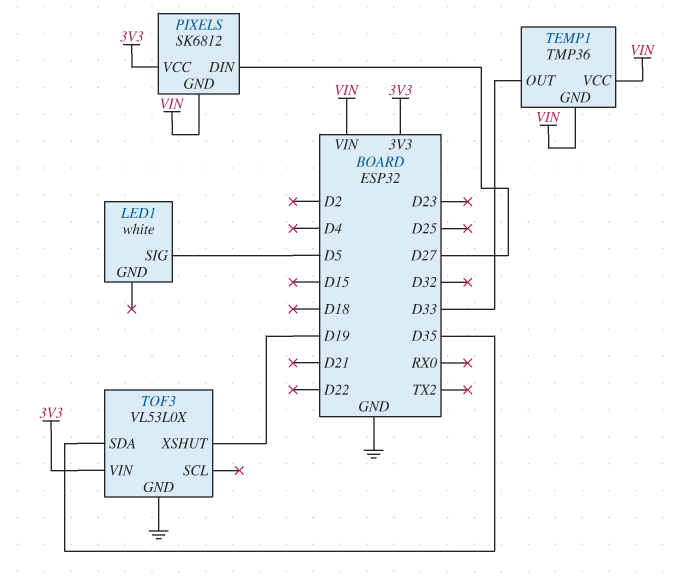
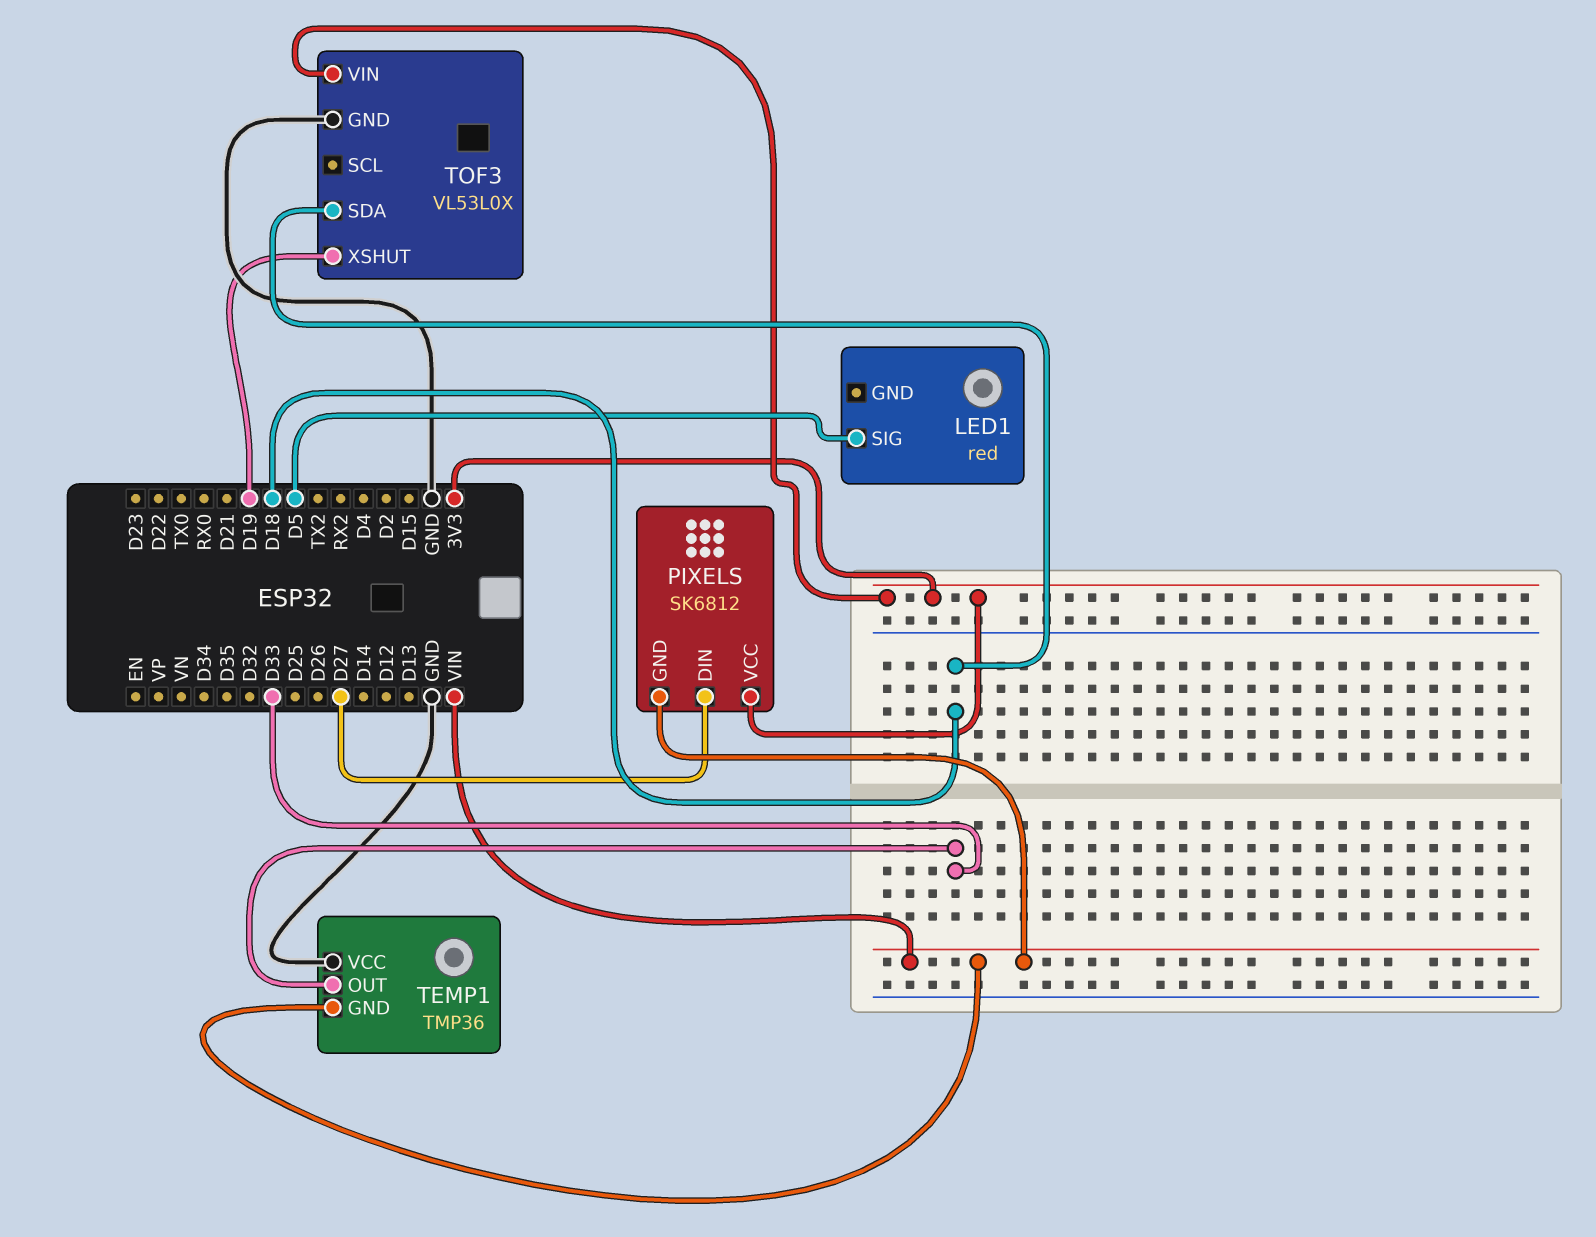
LED1: white -> red
TEMP1 pin VCC: VIN -> GND
TOF3 pin SDA: D35 -> D18

